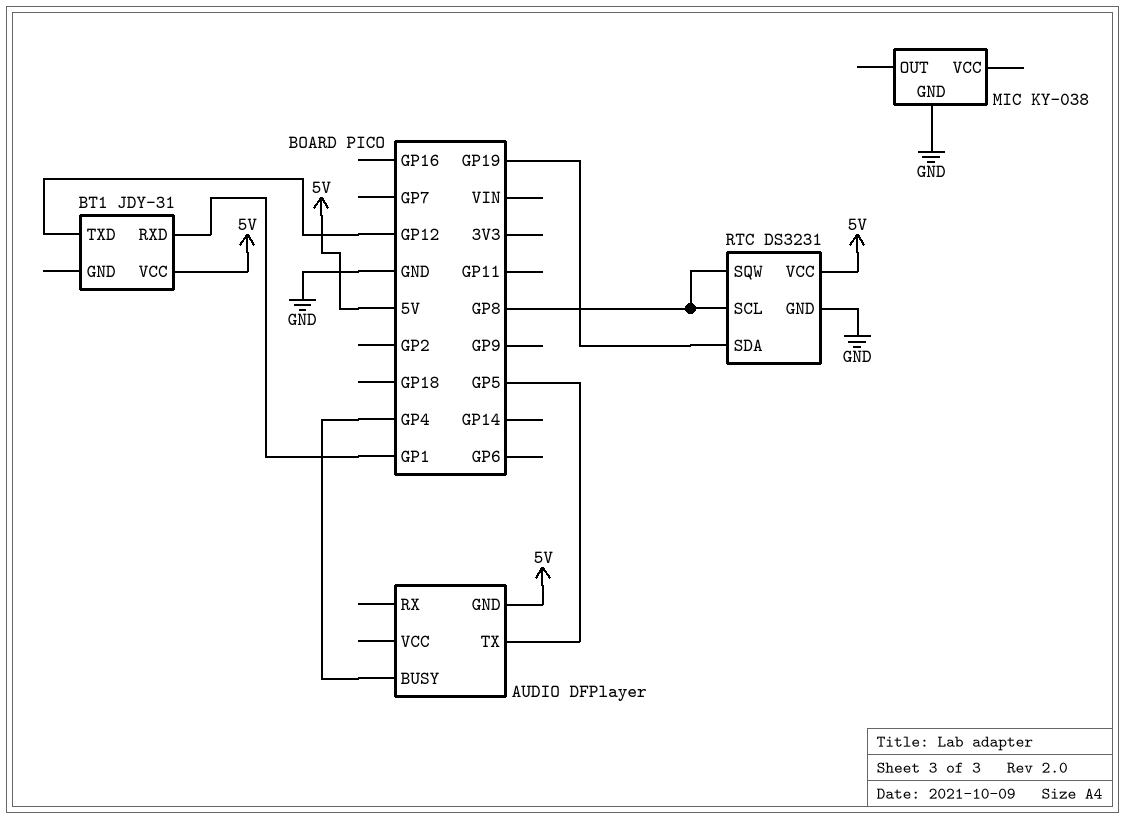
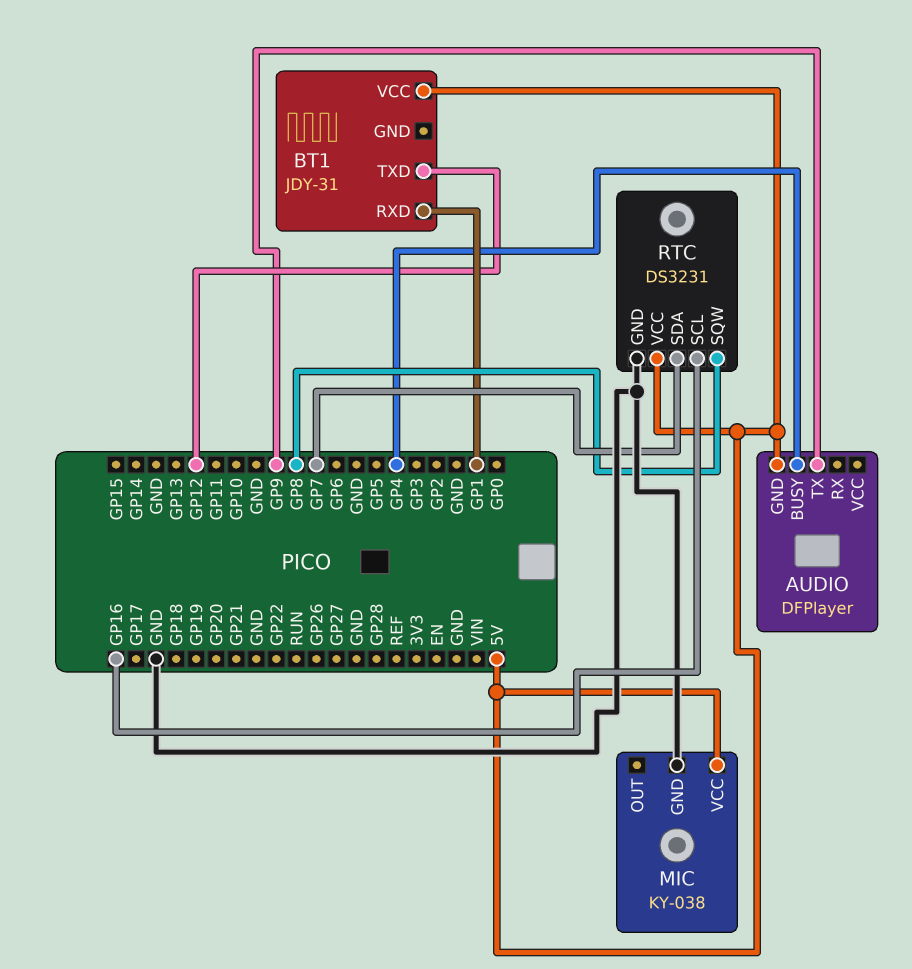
AUDIO pin TX: GP5 -> GP9
MIC pin VCC: none -> 5V
RTC pin SCL: GP8 -> GP16
RTC pin SDA: GP19 -> GP7

